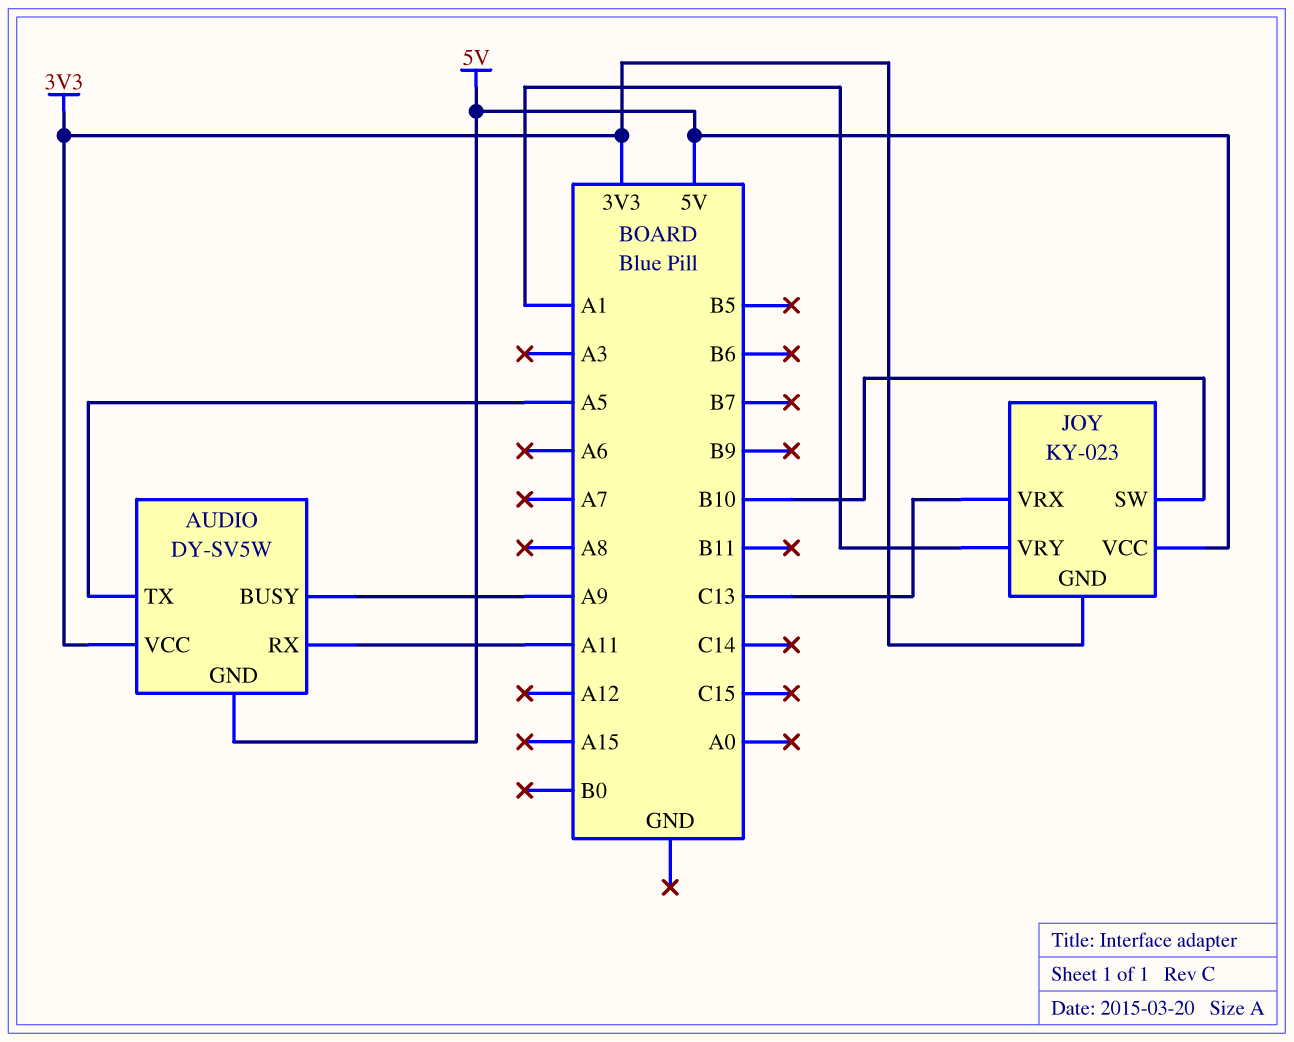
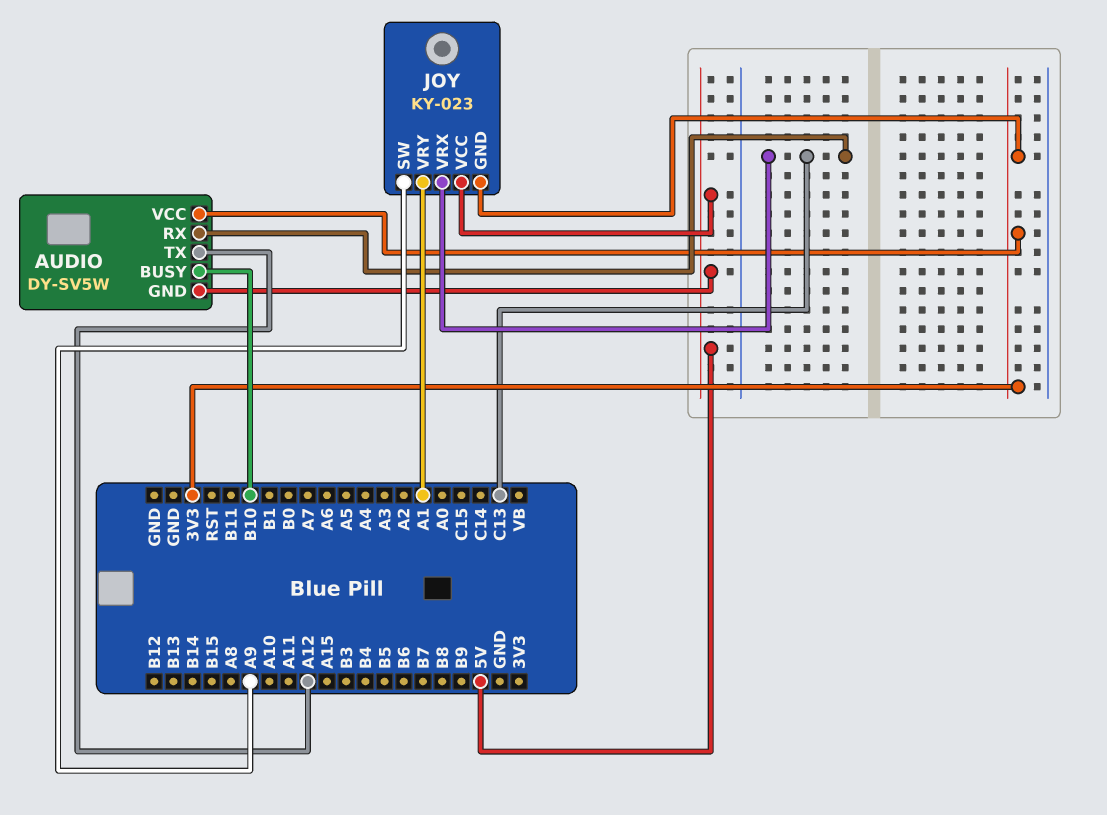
AUDIO pin BUSY: A9 -> B10
AUDIO pin RX: A11 -> C13
AUDIO pin TX: A5 -> A12
JOY pin SW: B10 -> A9

